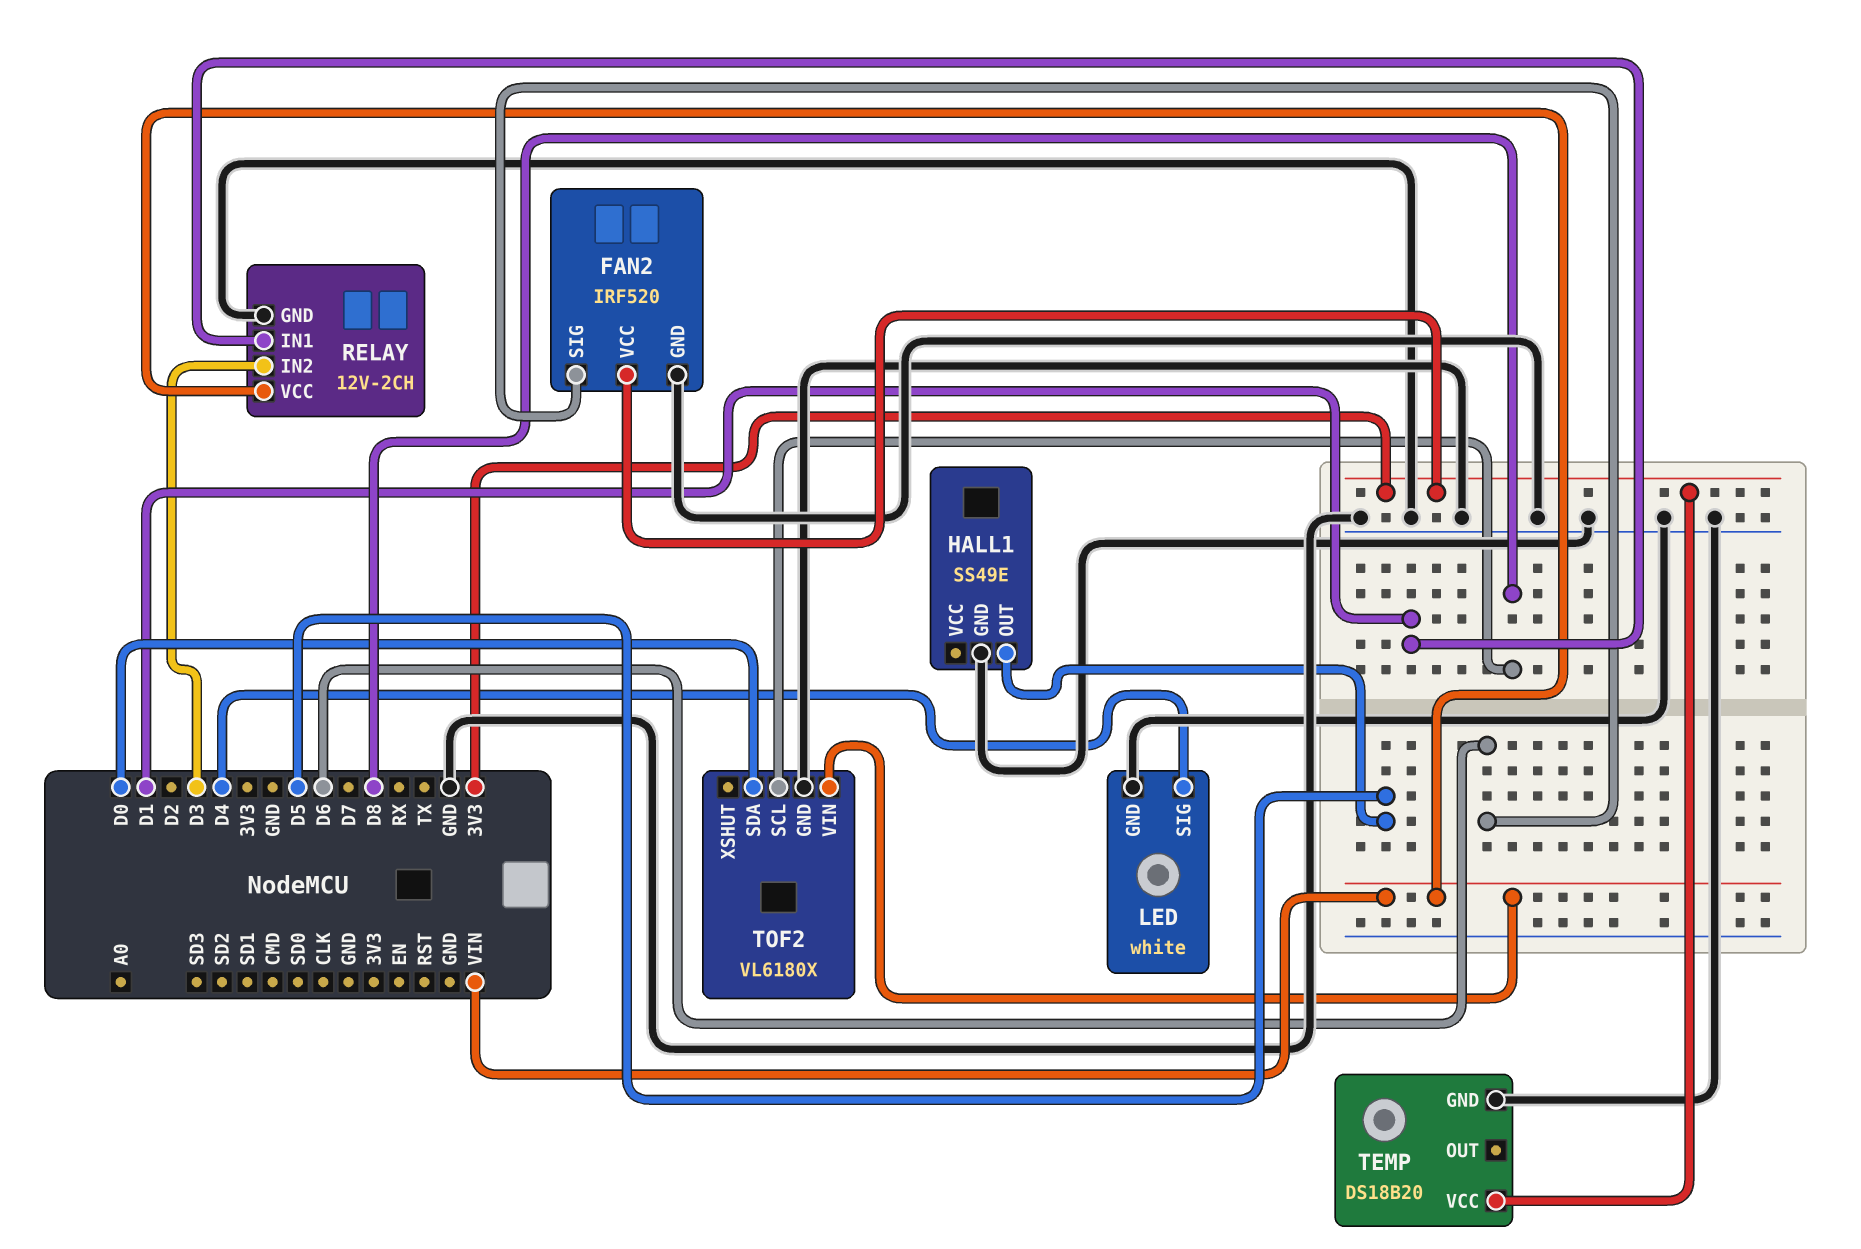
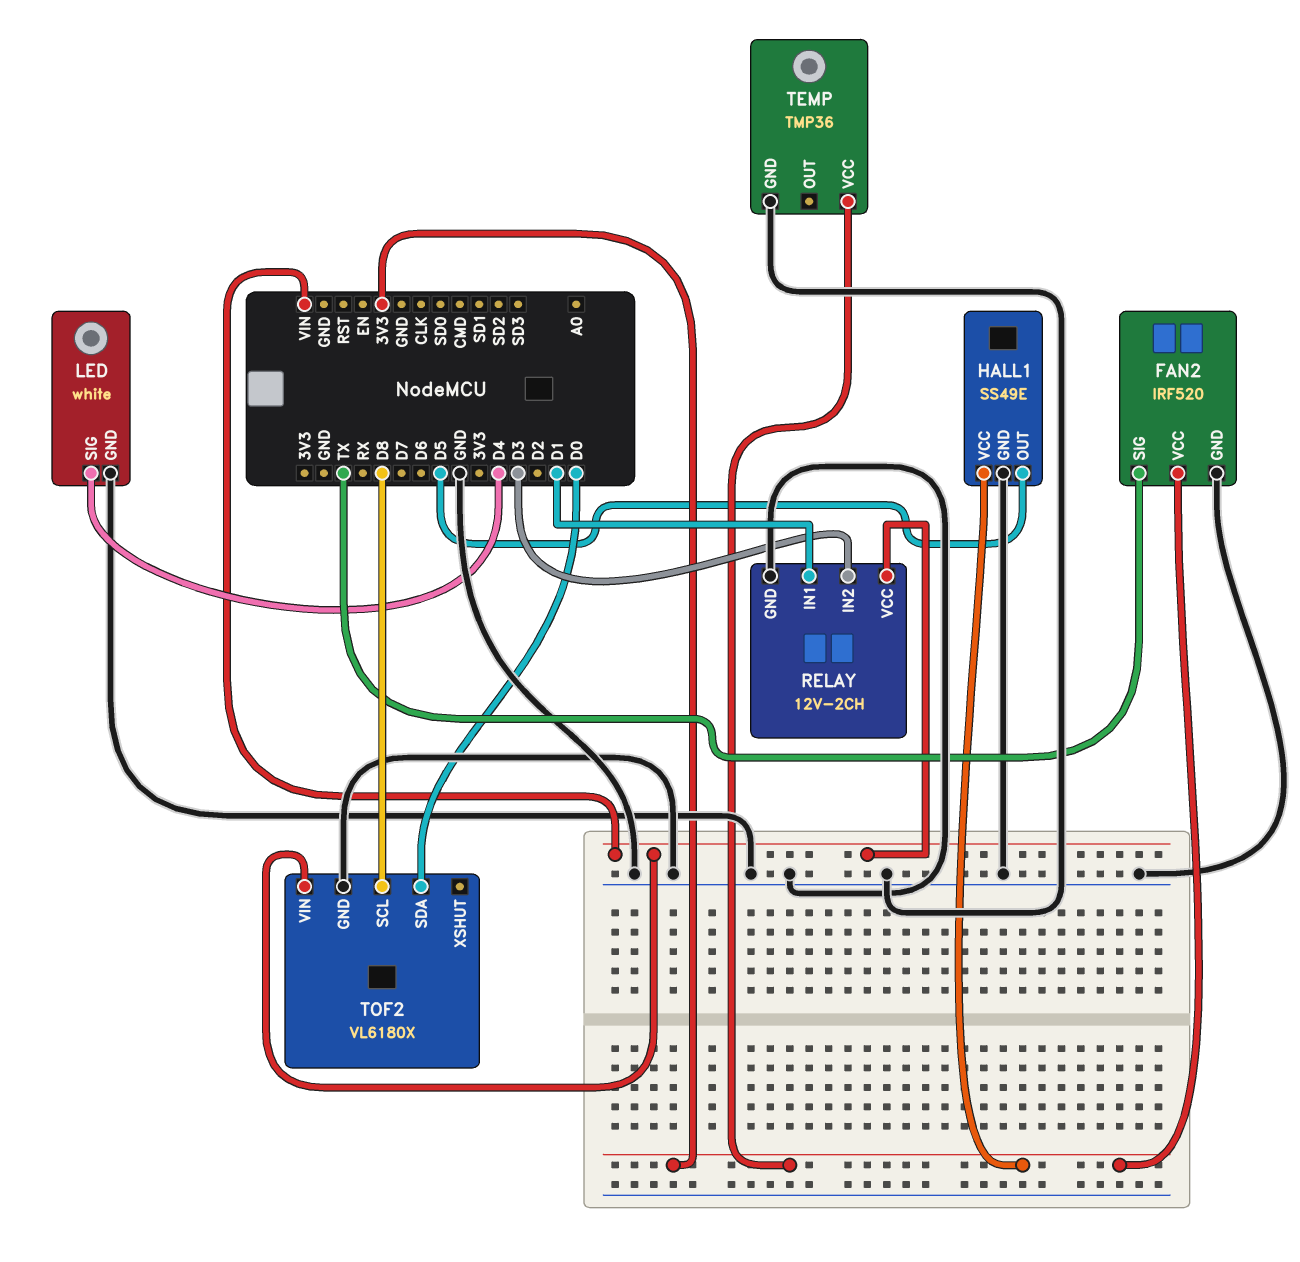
FAN2 pin SIG: D6 -> TX
HALL1 pin VCC: none -> 3V3
TEMP: DS18B20 -> TMP36

